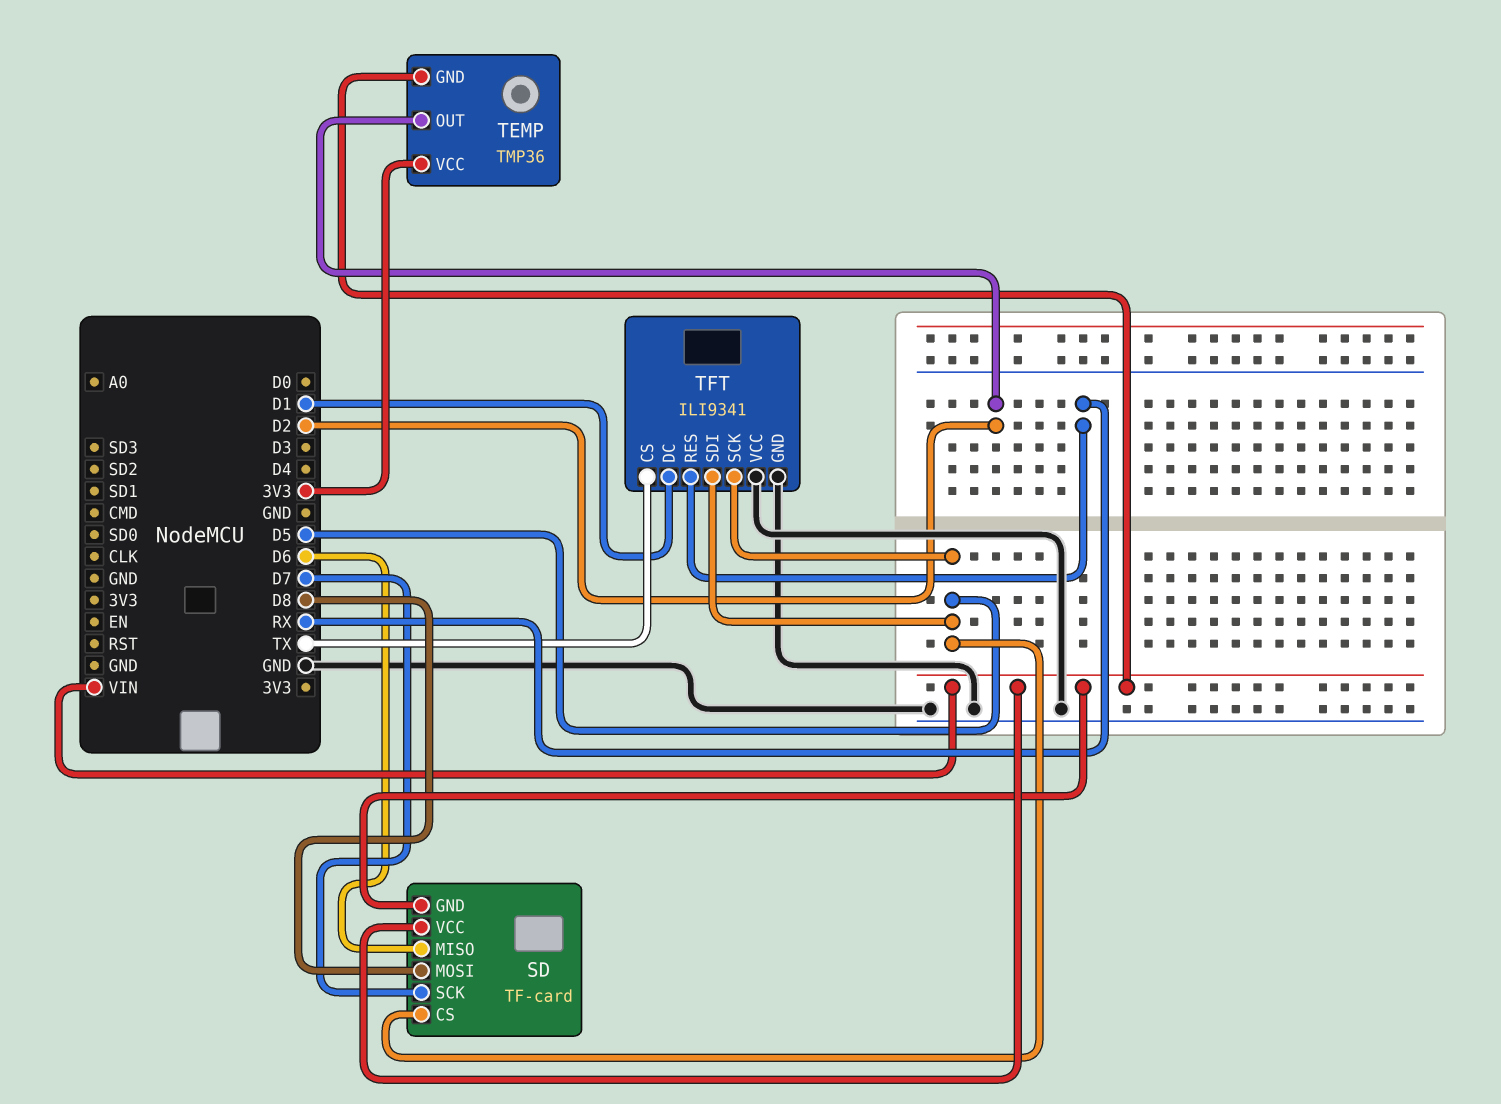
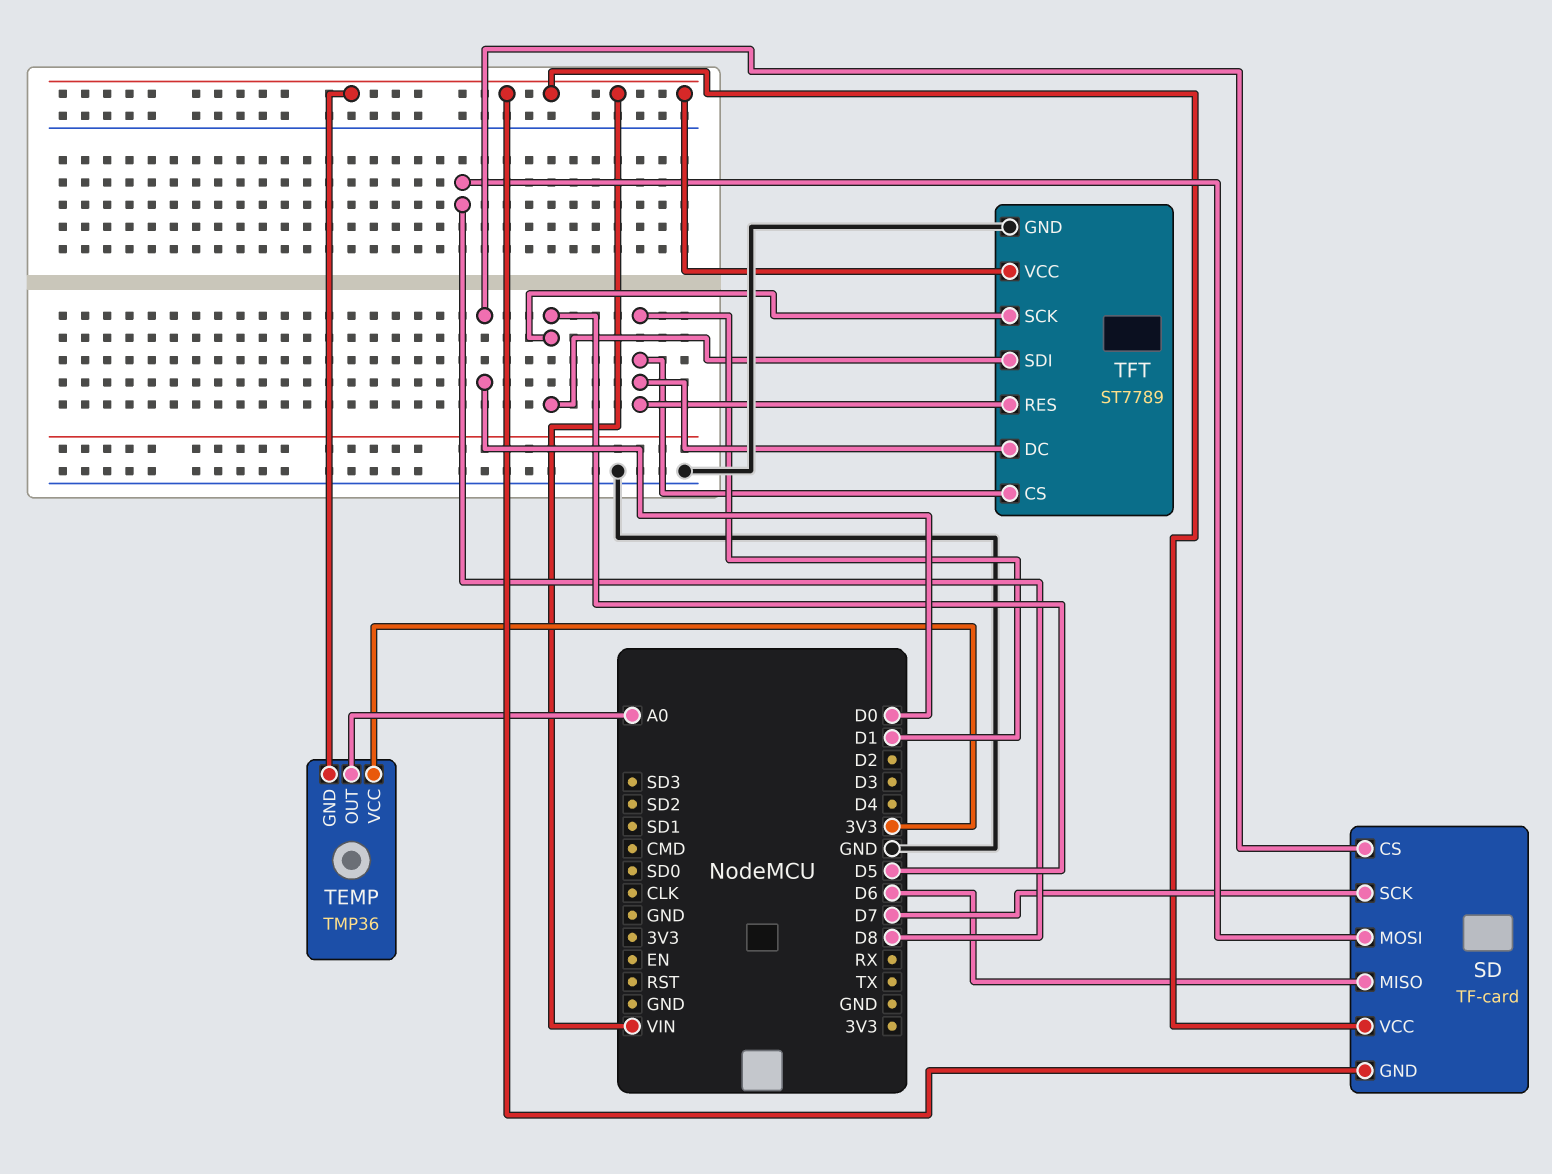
SD pin CS: D5 -> D0
TEMP pin OUT: D2 -> A0
TFT: ILI9341 -> ST7789
TFT pin CS: TX -> D1
TFT pin RES: RX -> D1
TFT pin VCC: GND -> VIN

